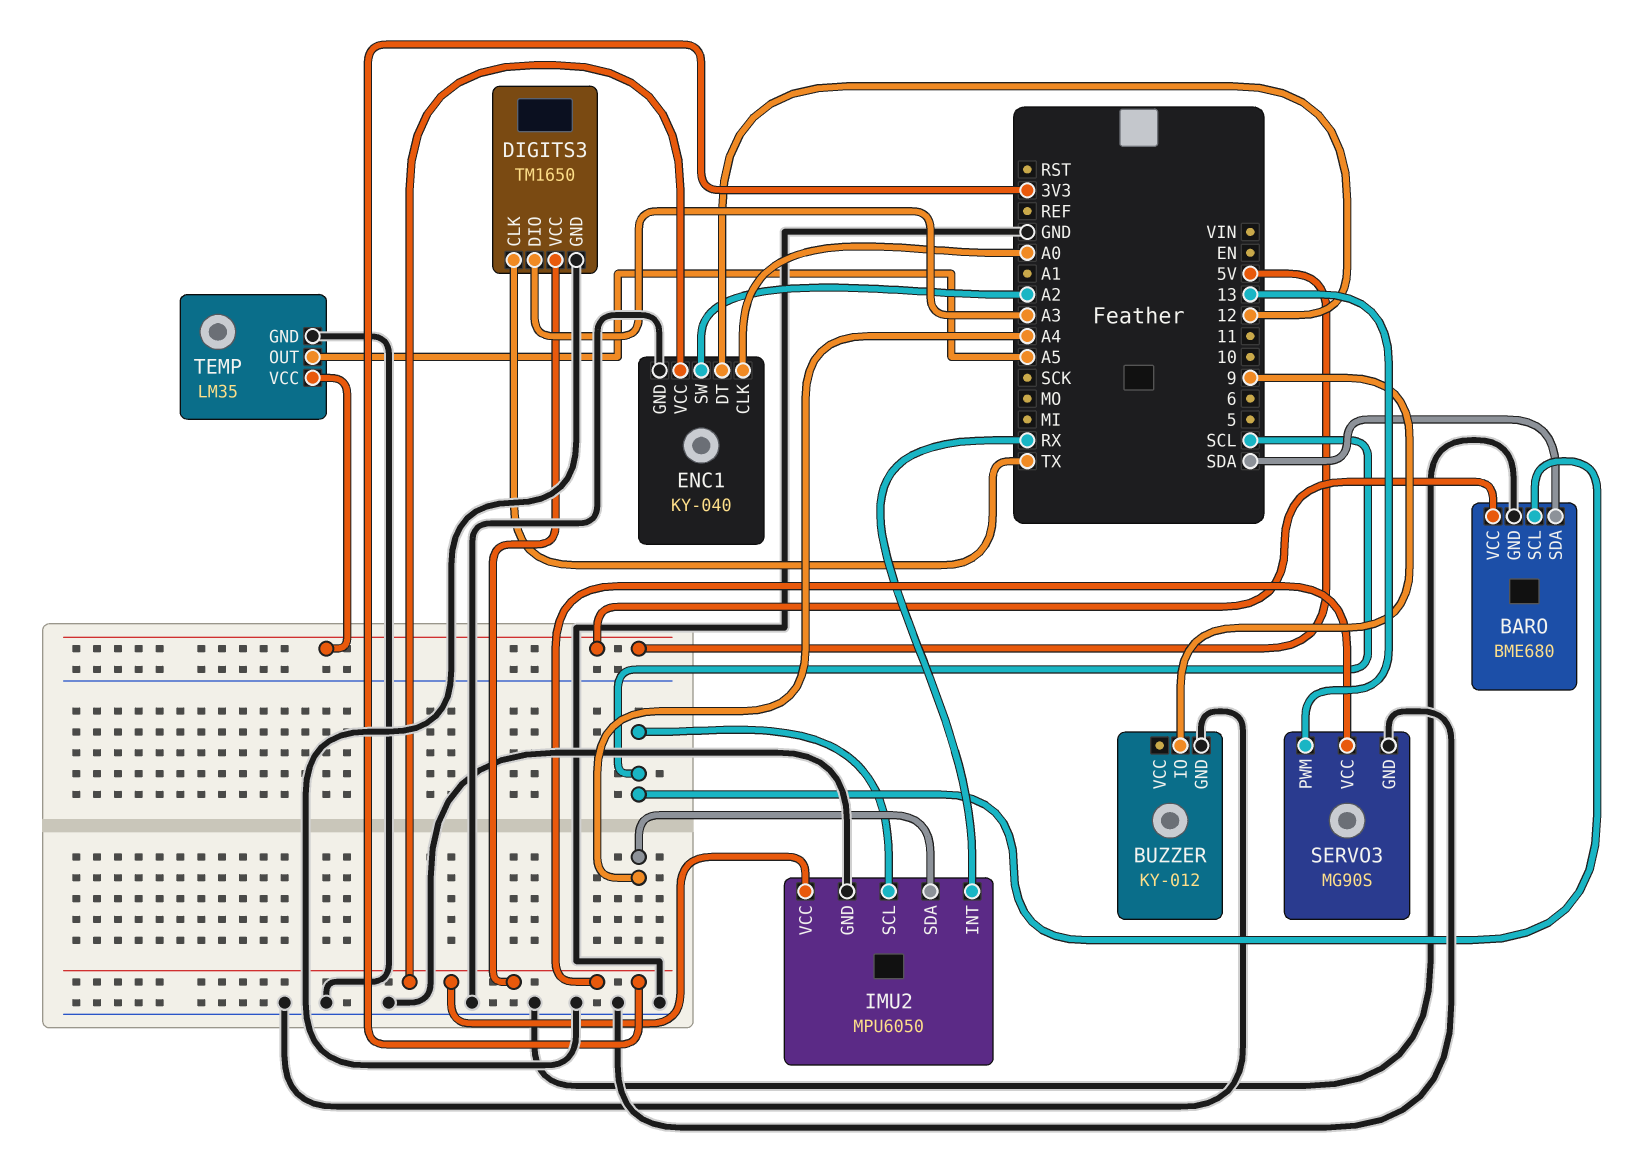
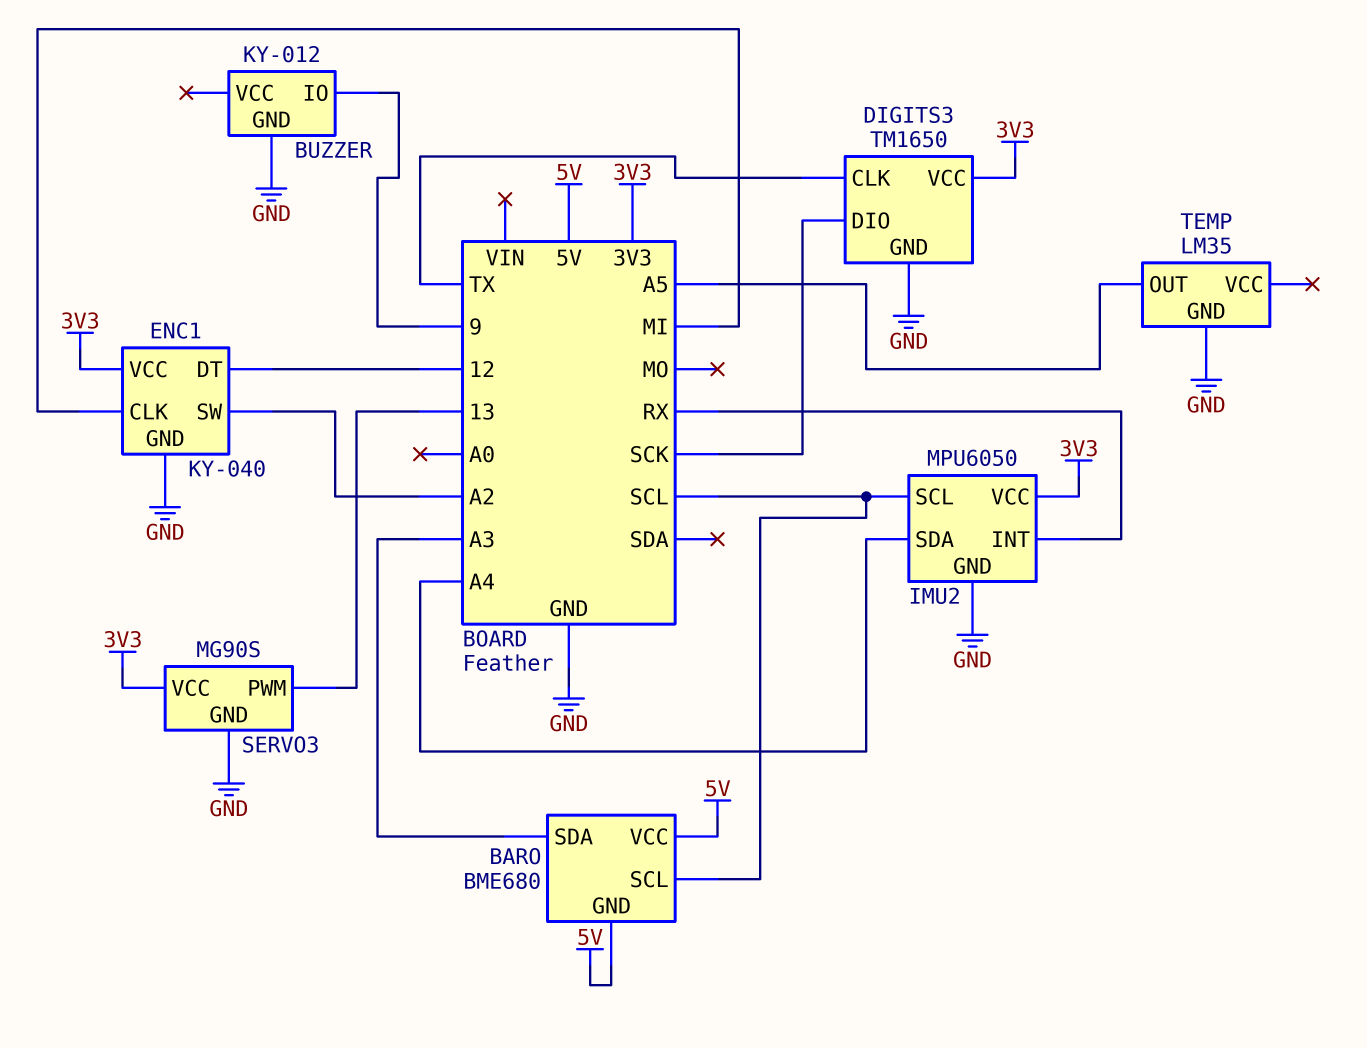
BARO pin GND: GND -> 5V
BARO pin SDA: SDA -> A3
DIGITS3 pin DIO: A3 -> SCK
ENC1 pin CLK: A0 -> MI
TEMP pin VCC: 5V -> none

